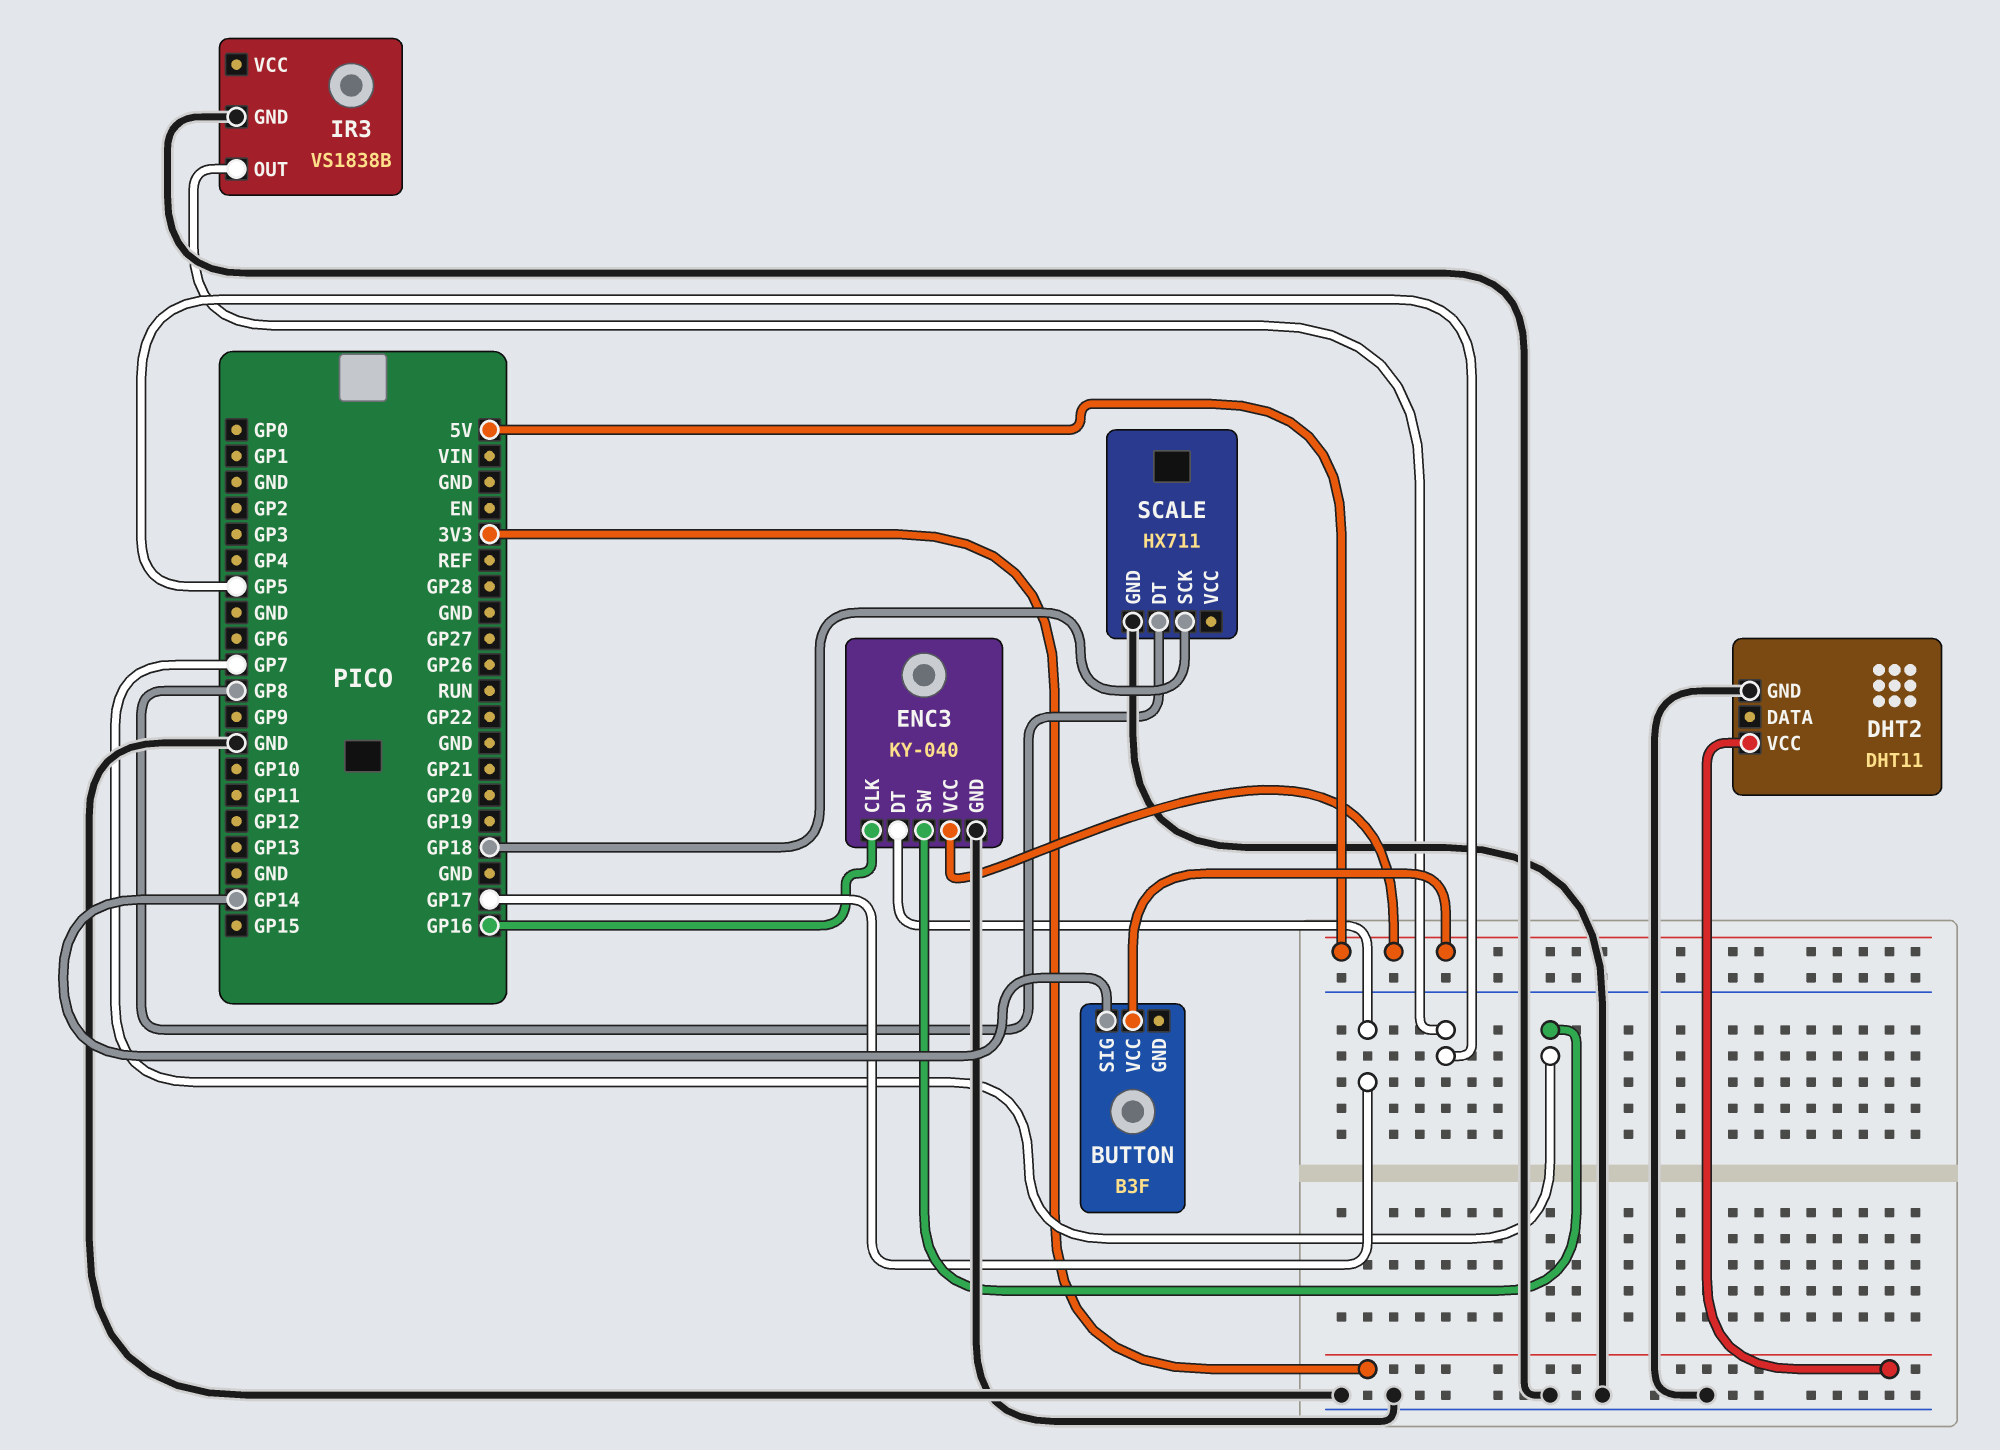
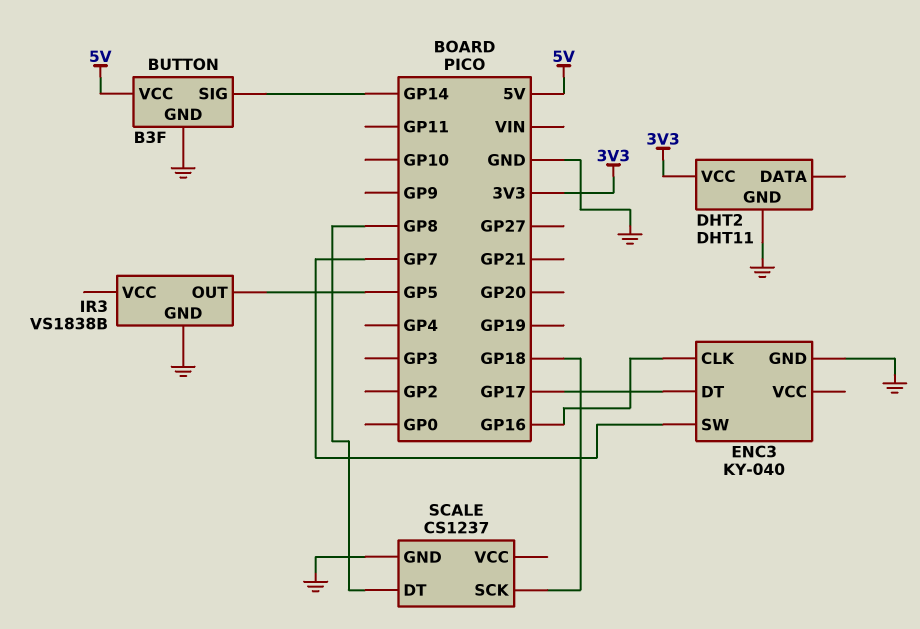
BUTTON pin GND: none -> GND
ENC3 pin VCC: 5V -> none
SCALE: HX711 -> CS1237

